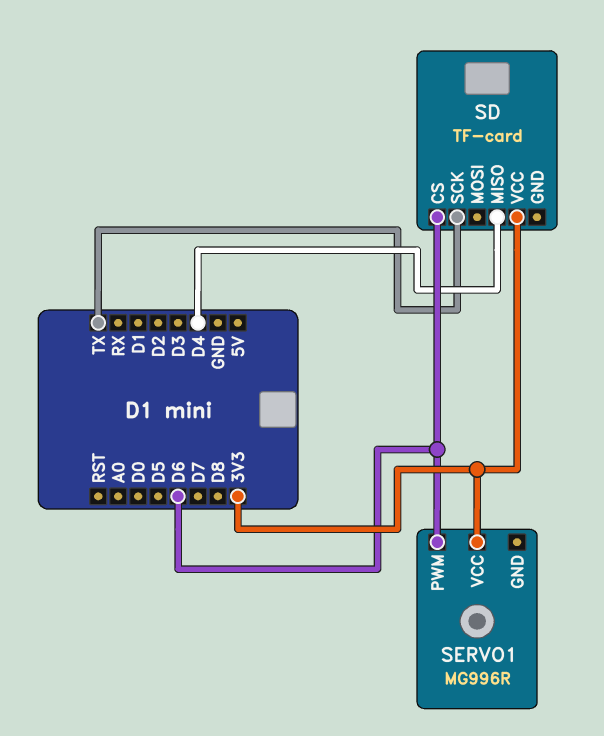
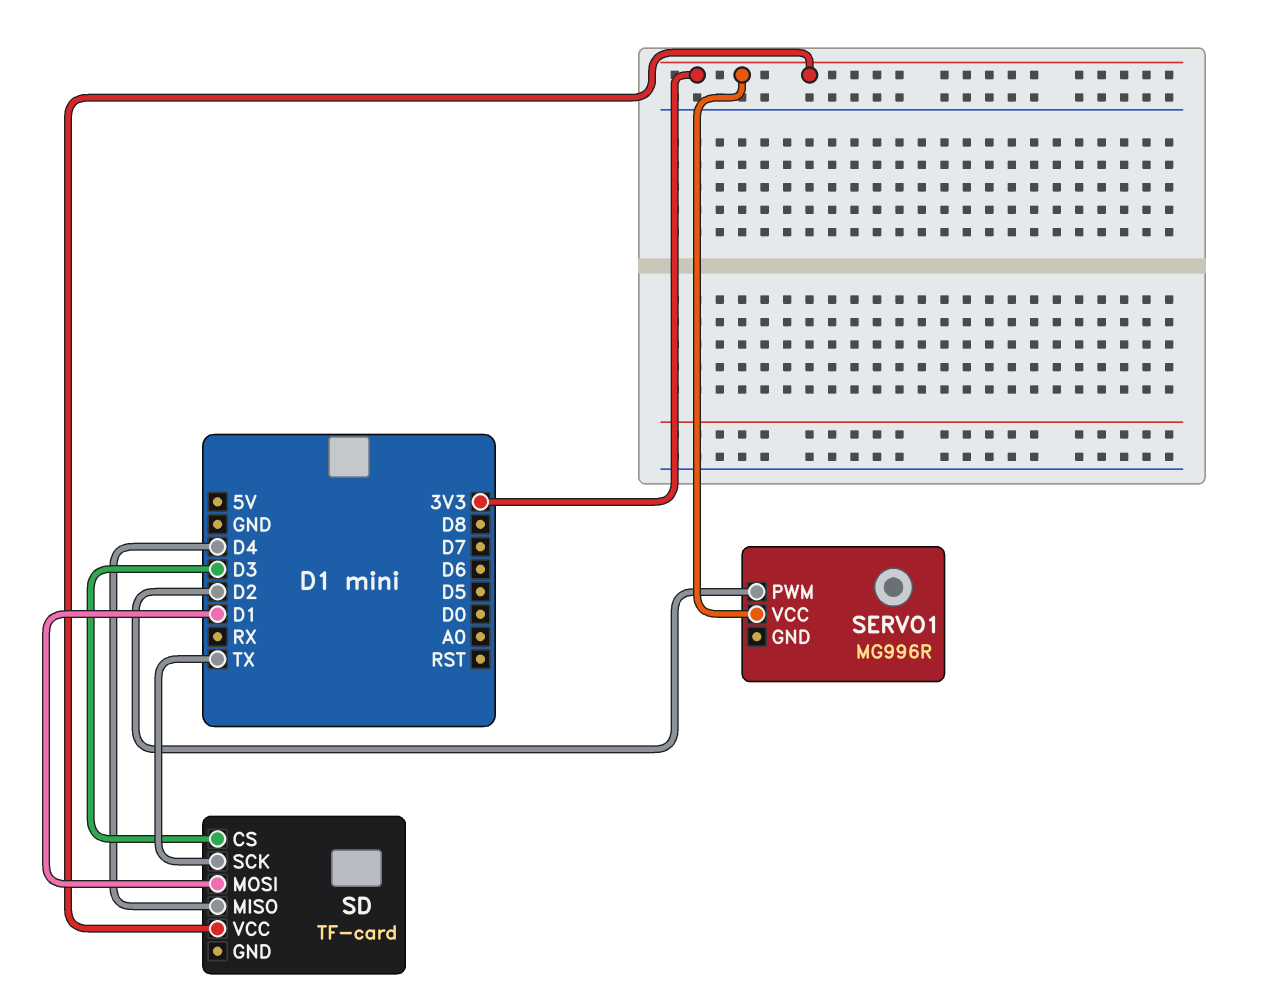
SD pin CS: D6 -> D3
SD pin MOSI: none -> D1
SERVO1 pin PWM: D6 -> D2

